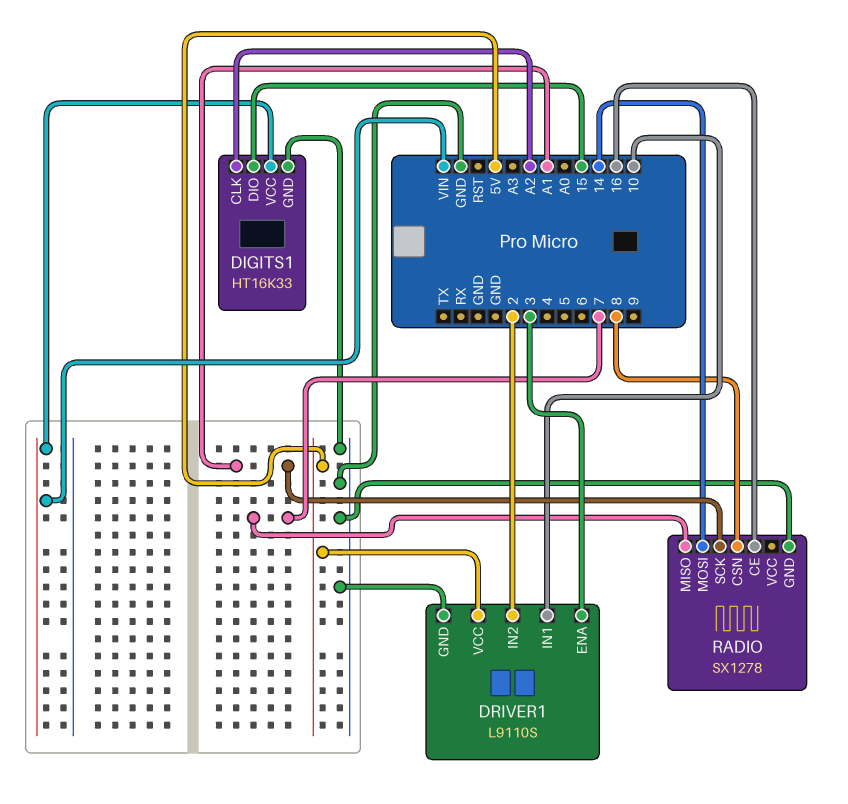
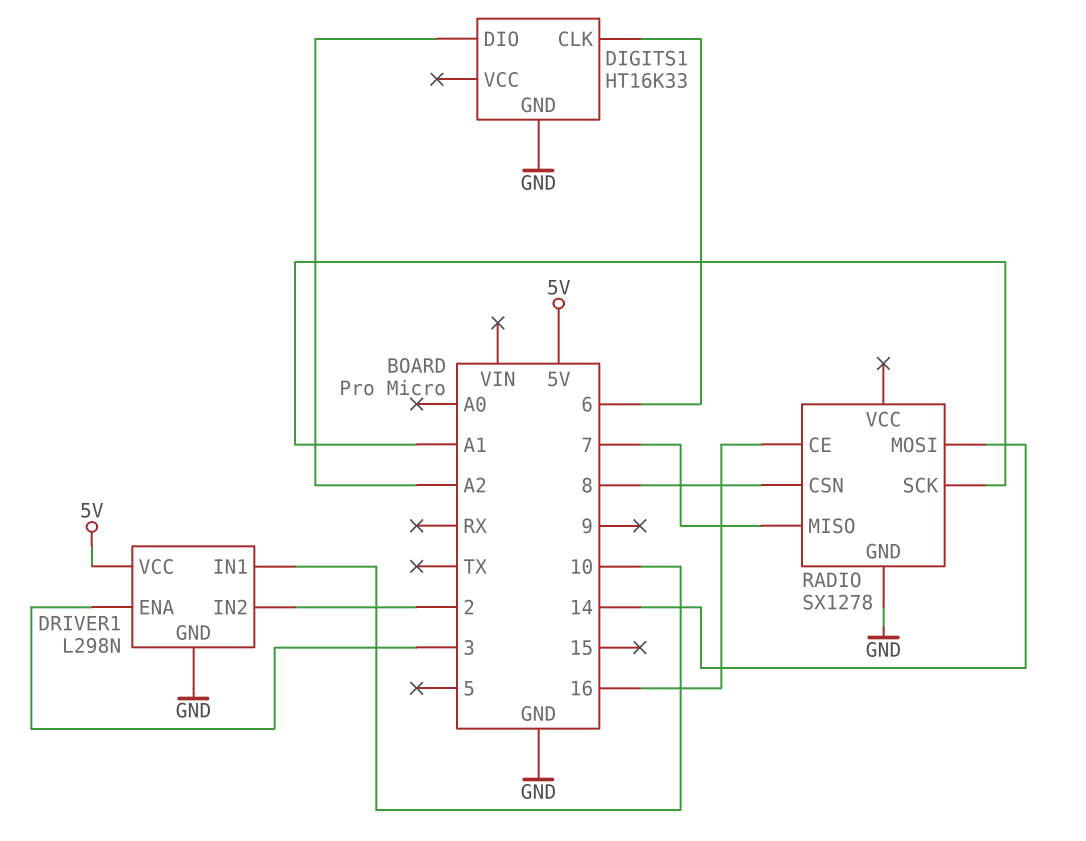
DIGITS1 pin CLK: A2 -> 6
DIGITS1 pin DIO: 15 -> A2
DIGITS1 pin VCC: VIN -> none
DRIVER1: L9110S -> L298N

